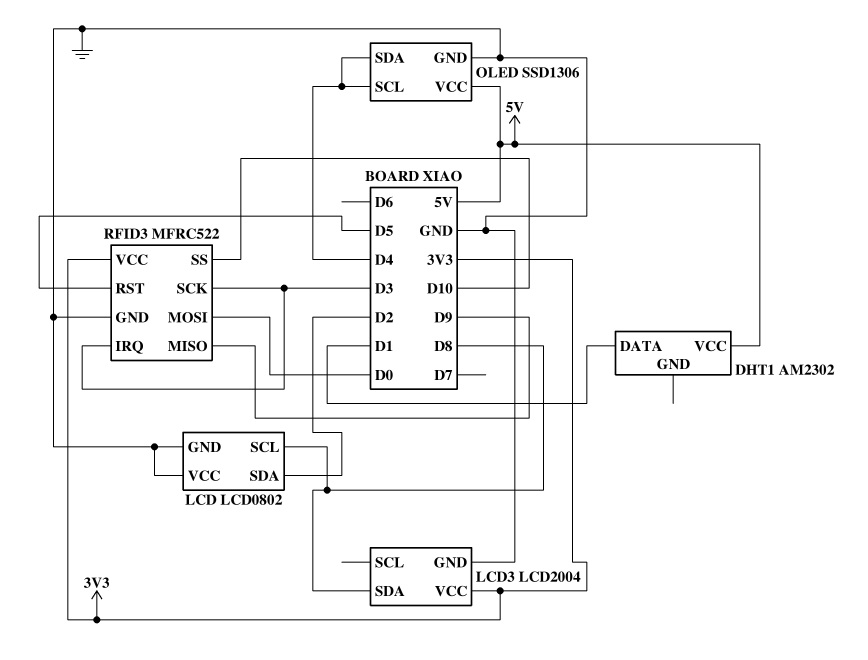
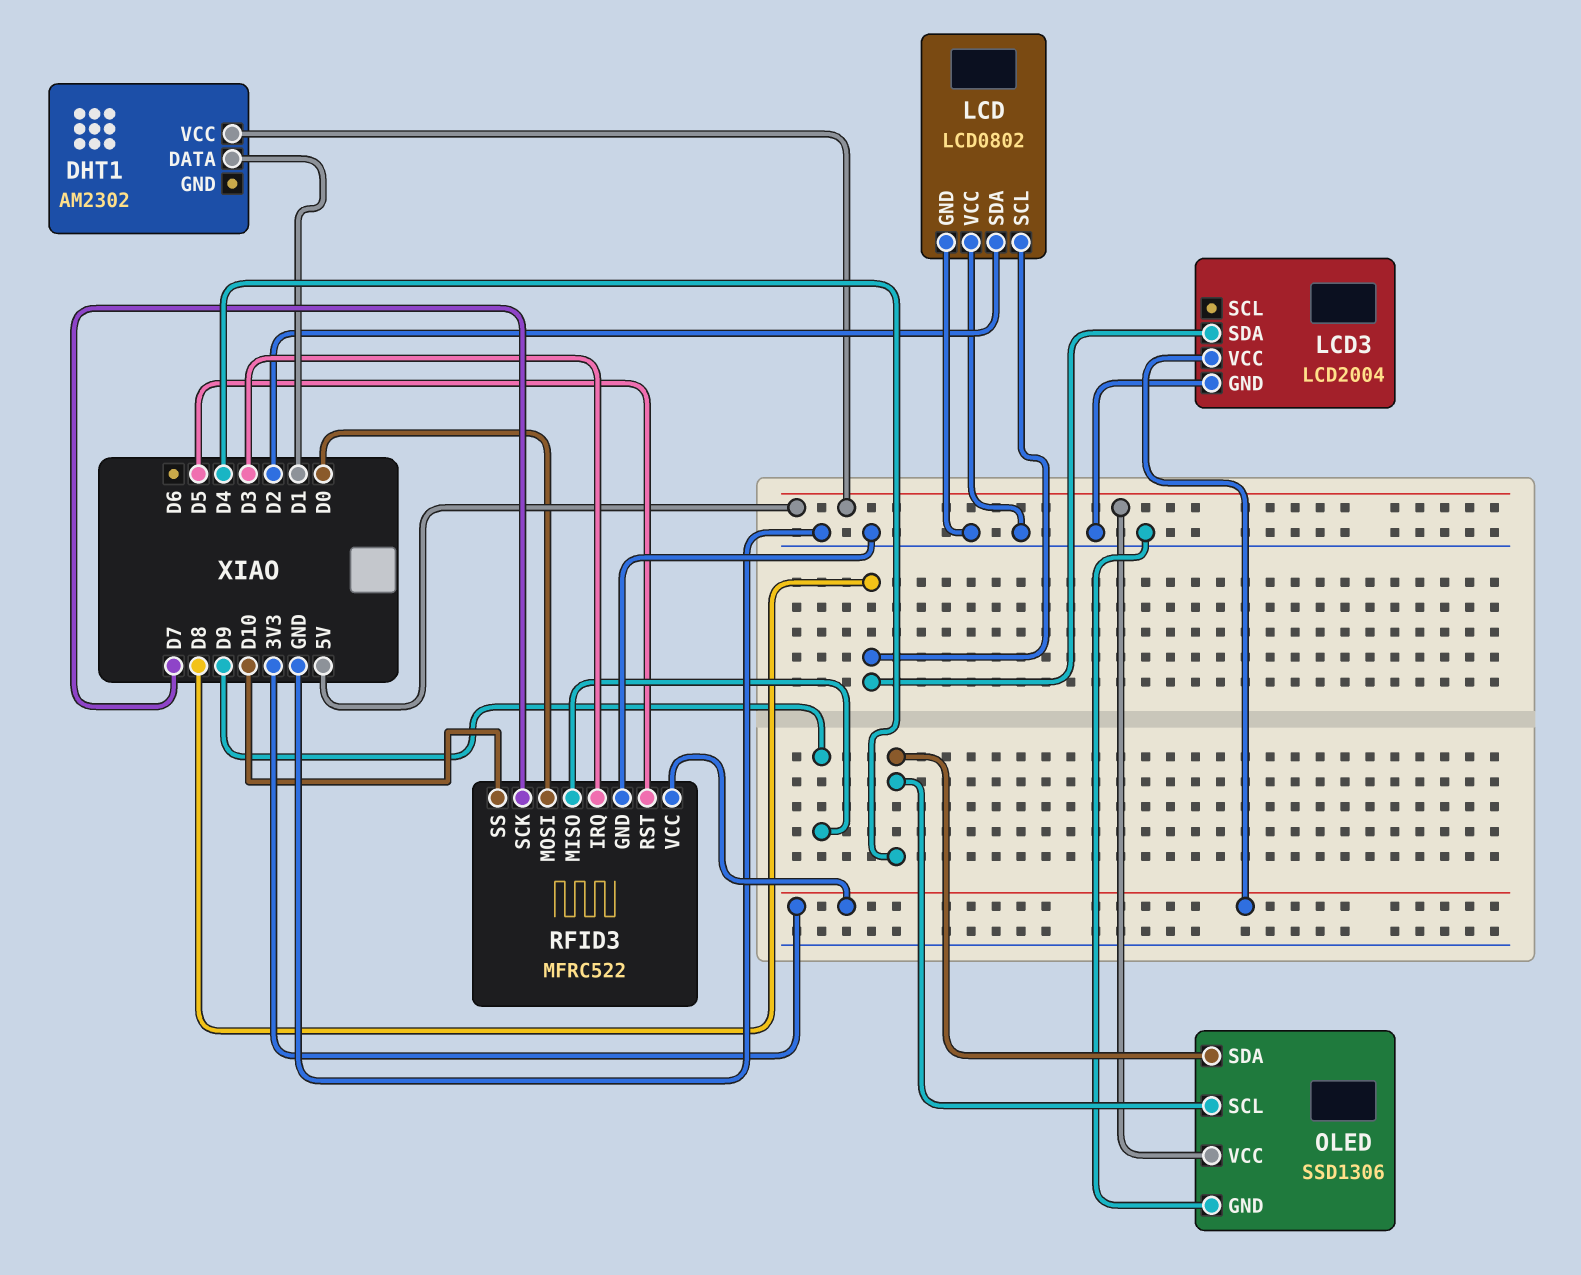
RFID3 pin SCK: D3 -> D7

